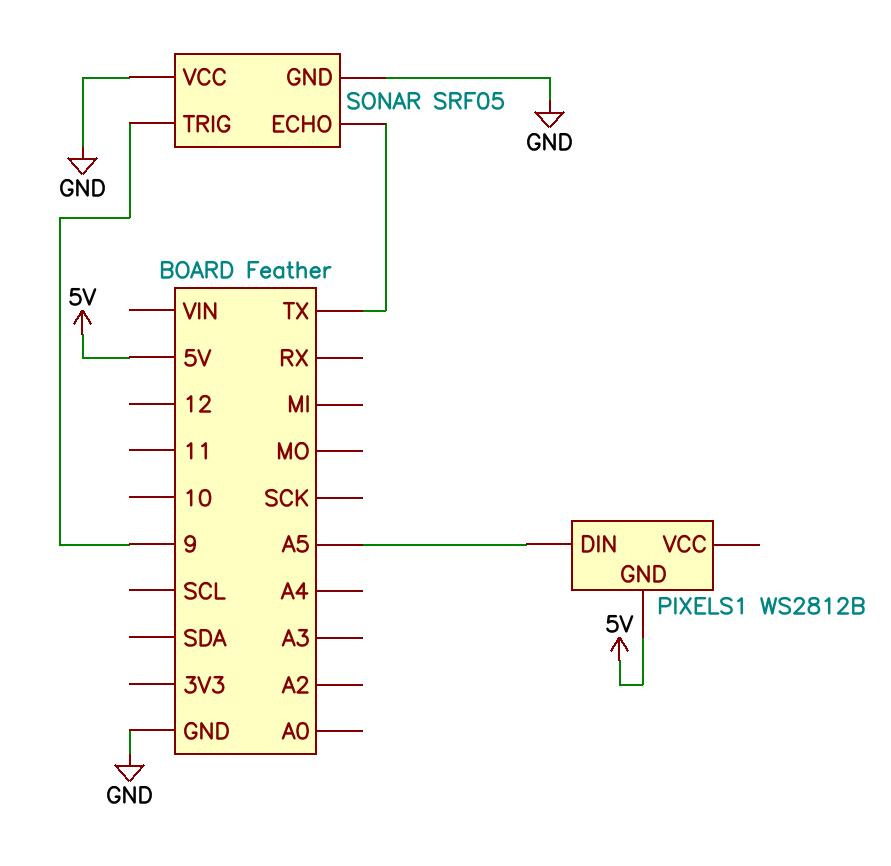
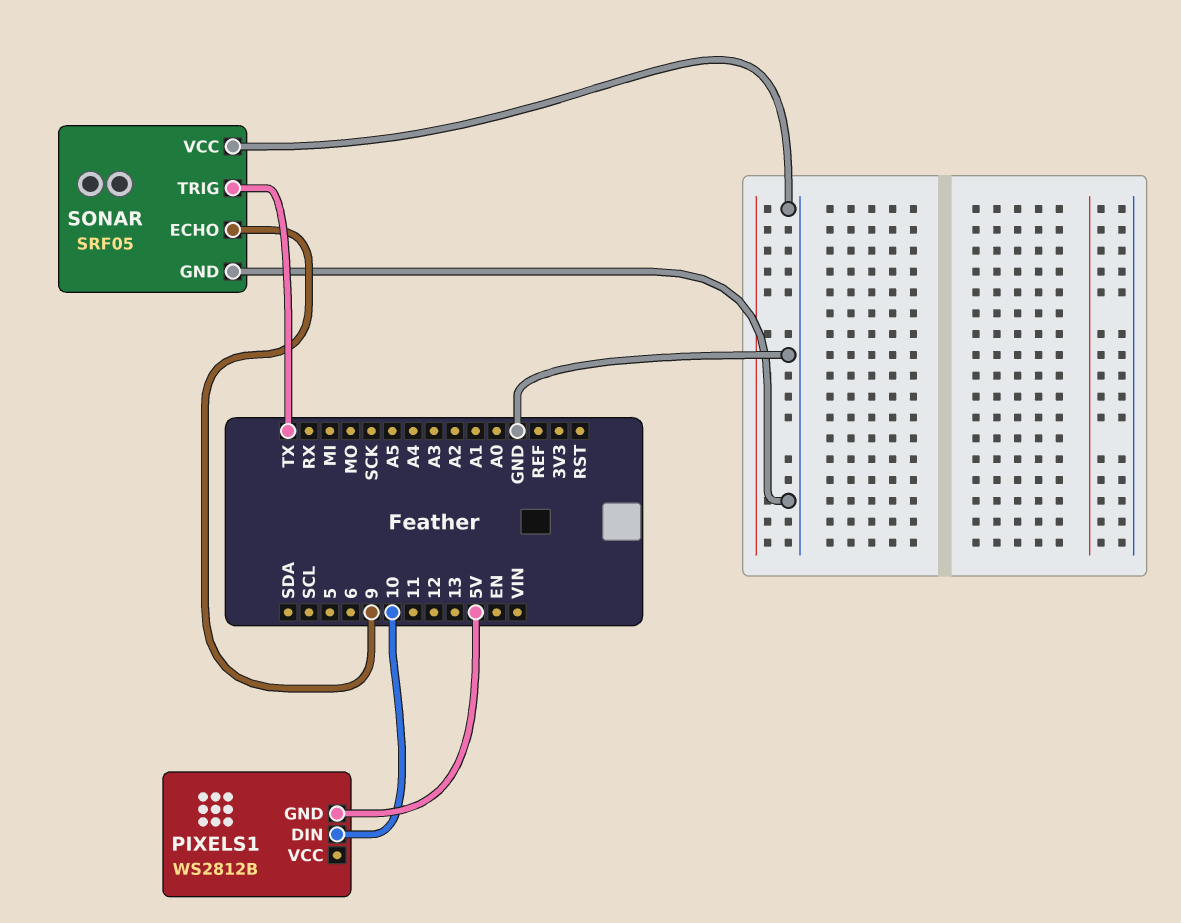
PIXELS1 pin DIN: A5 -> 10
SONAR pin ECHO: TX -> 9
SONAR pin TRIG: 9 -> TX

